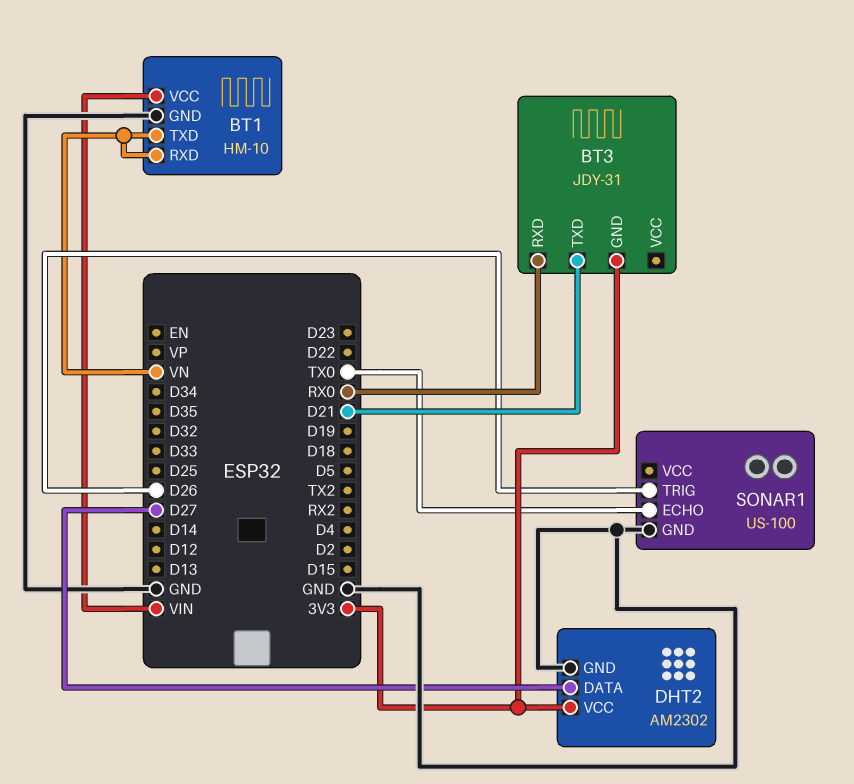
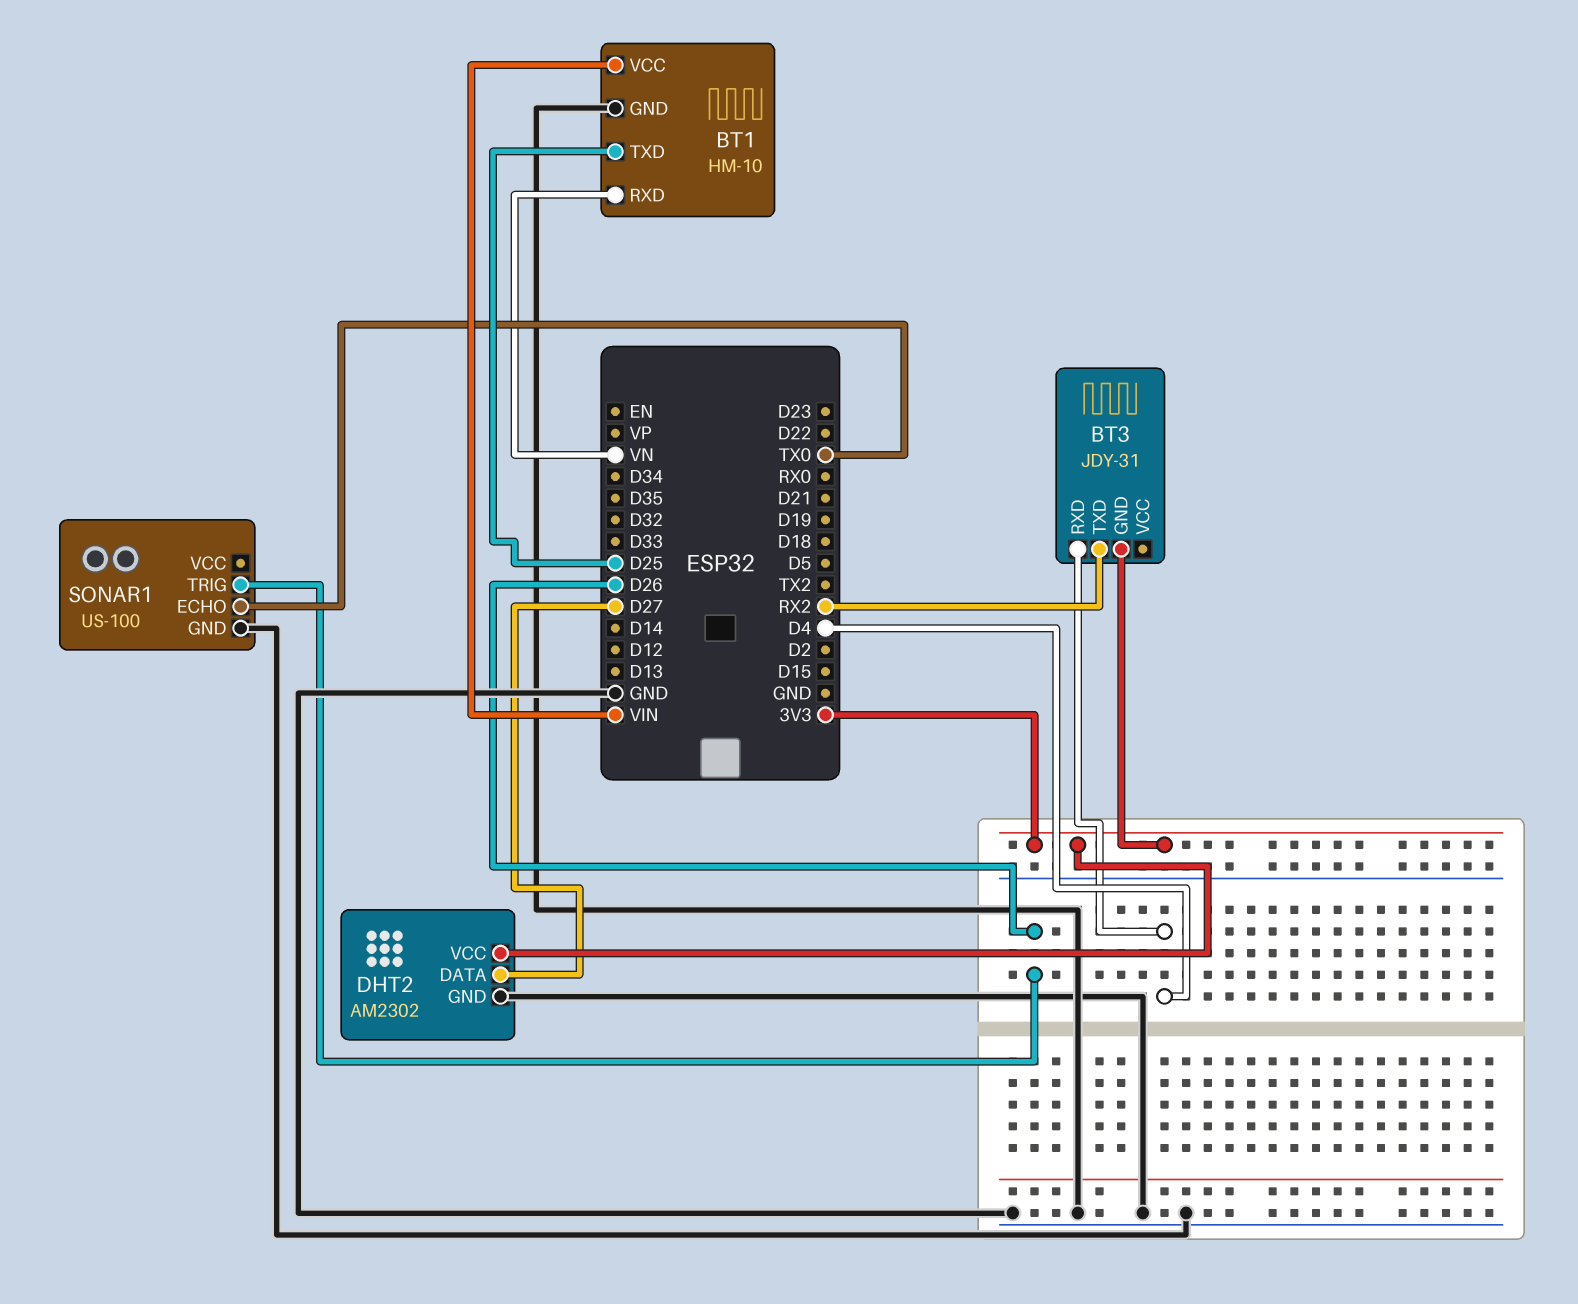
BT1 pin TXD: VN -> D25
BT3 pin RXD: RX0 -> D4
BT3 pin TXD: D21 -> RX2

